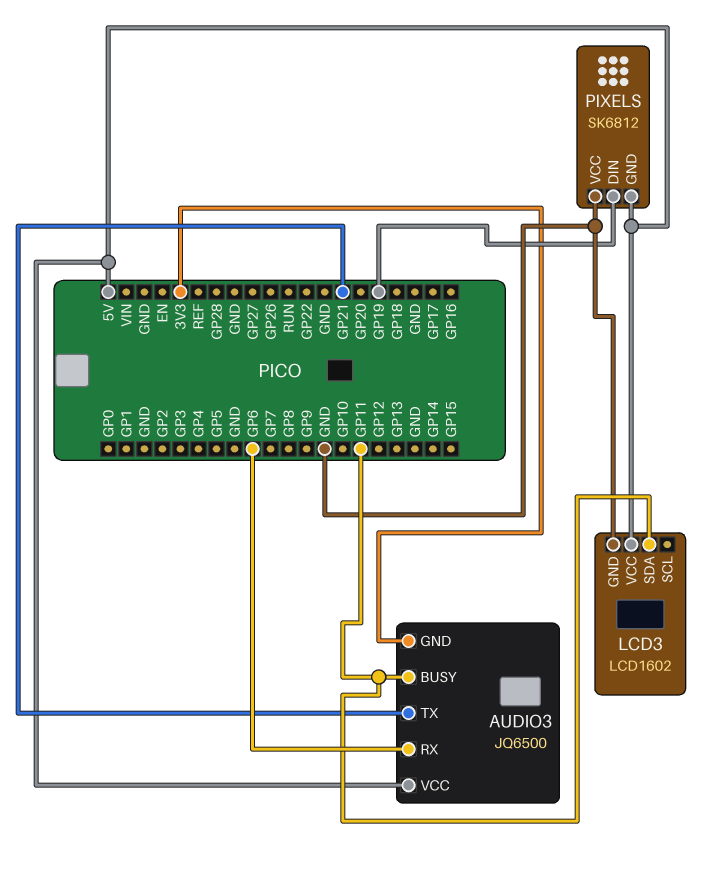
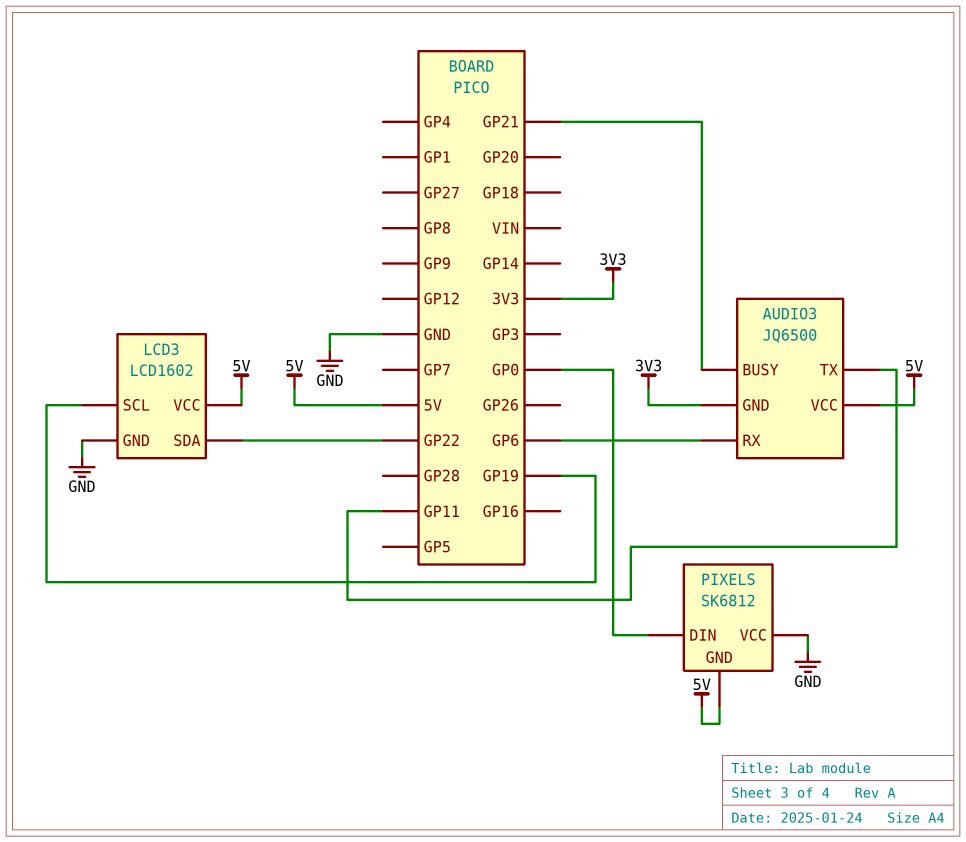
AUDIO3 pin BUSY: GP11 -> GP21
AUDIO3 pin TX: GP21 -> GP11
LCD3 pin SCL: none -> GP19
LCD3 pin SDA: GP11 -> GP22
PIXELS pin DIN: GP19 -> GP0

